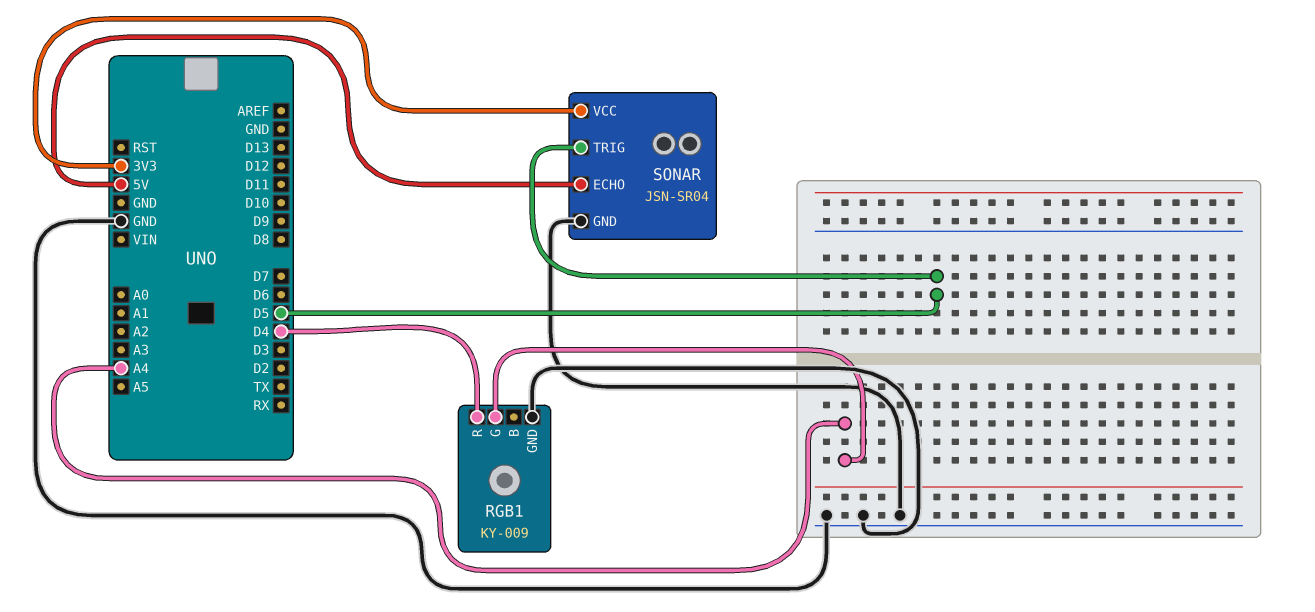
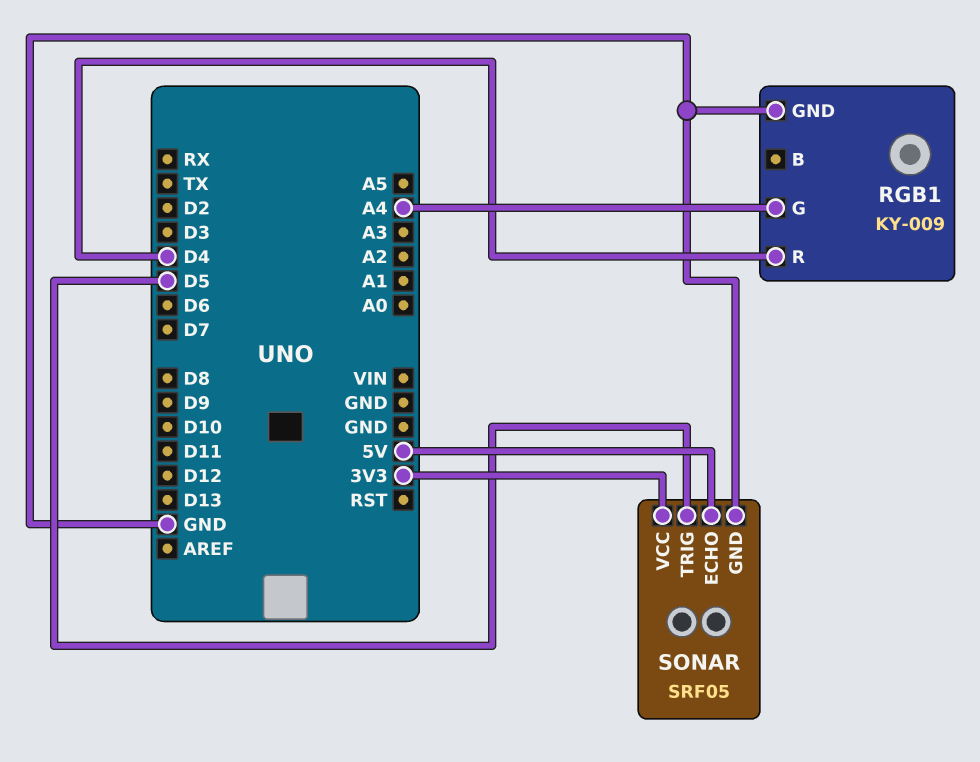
SONAR: JSN-SR04 -> SRF05

